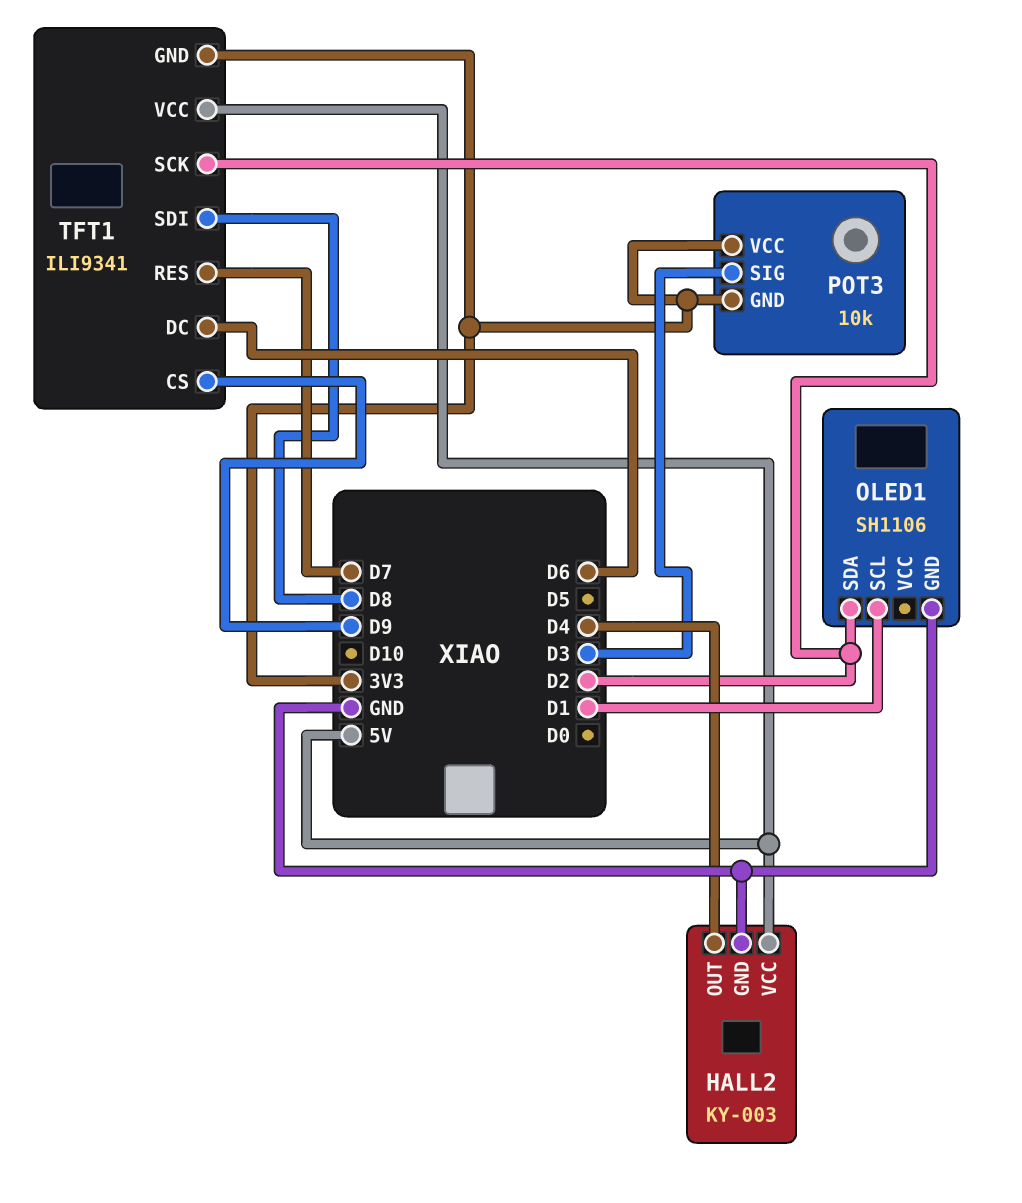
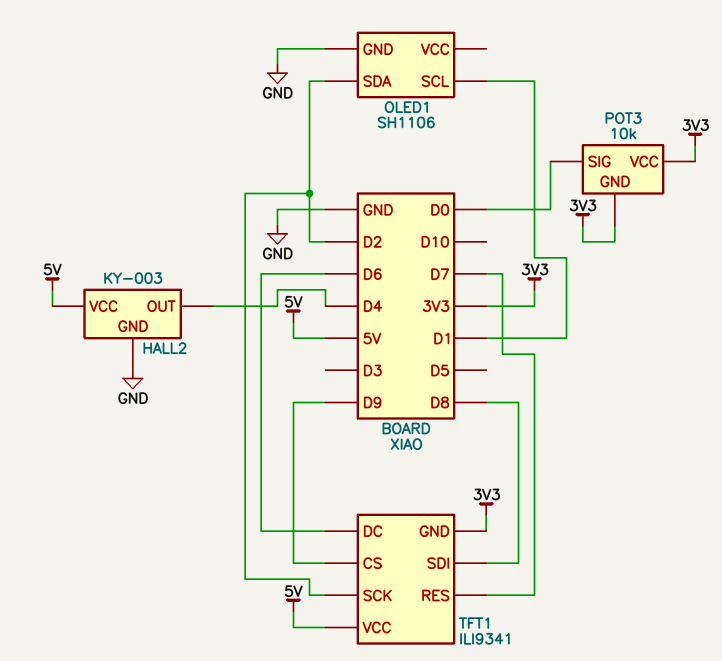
POT3 pin SIG: D3 -> D0

